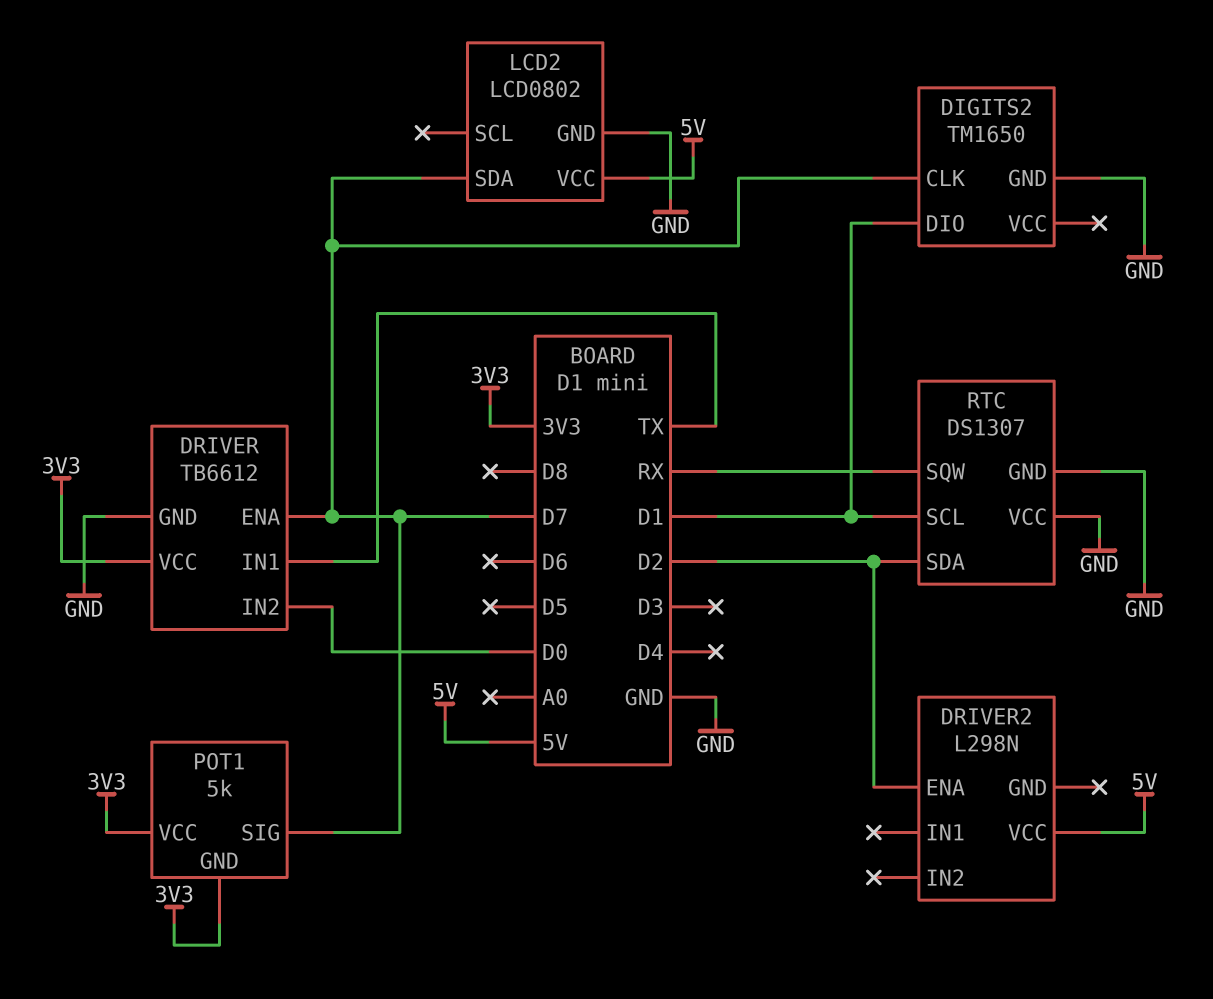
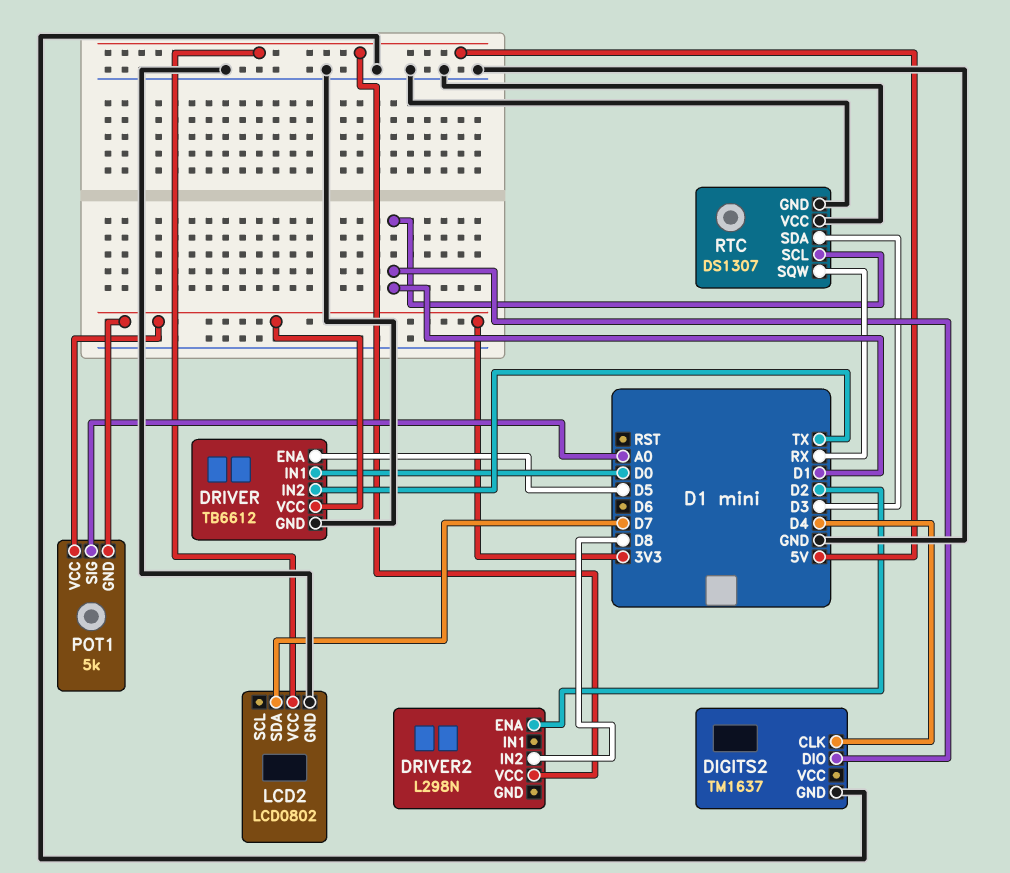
DIGITS2: TM1650 -> TM1637
DIGITS2 pin CLK: D7 -> D4
DRIVER pin ENA: D7 -> D5
DRIVER pin IN1: TX -> D0
DRIVER pin IN2: D0 -> TX
DRIVER2 pin IN2: none -> D8
POT1 pin SIG: D7 -> A0
RTC pin SDA: D2 -> D3

